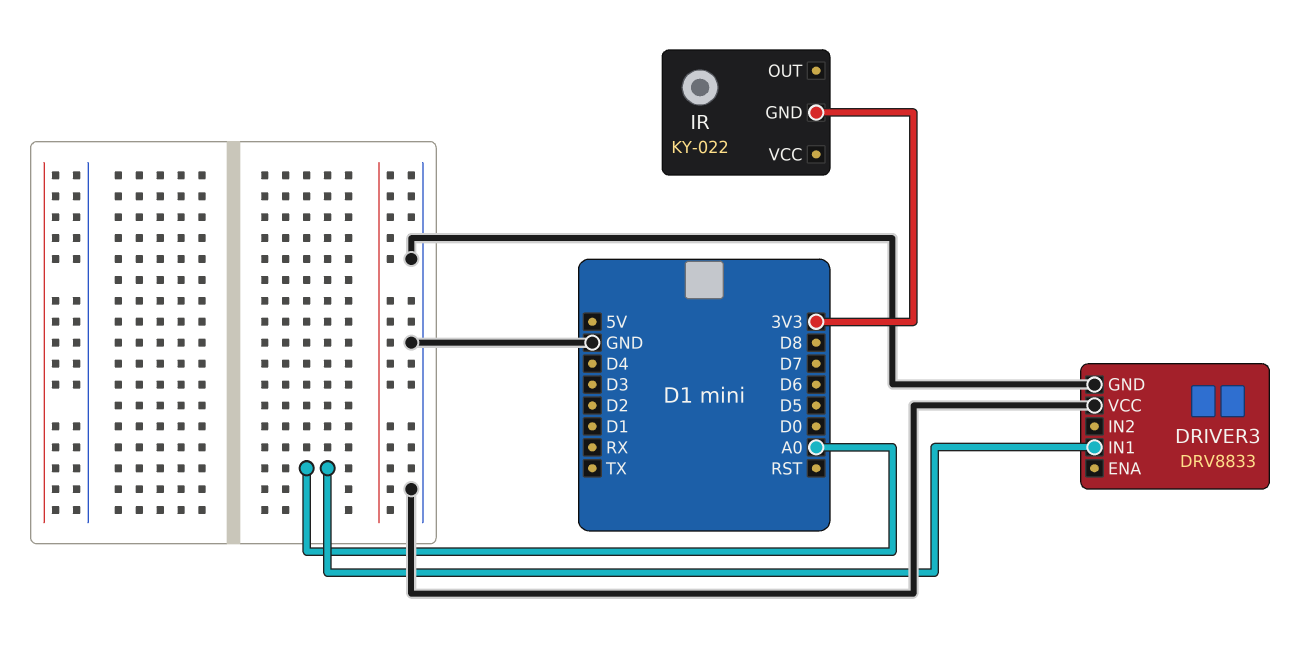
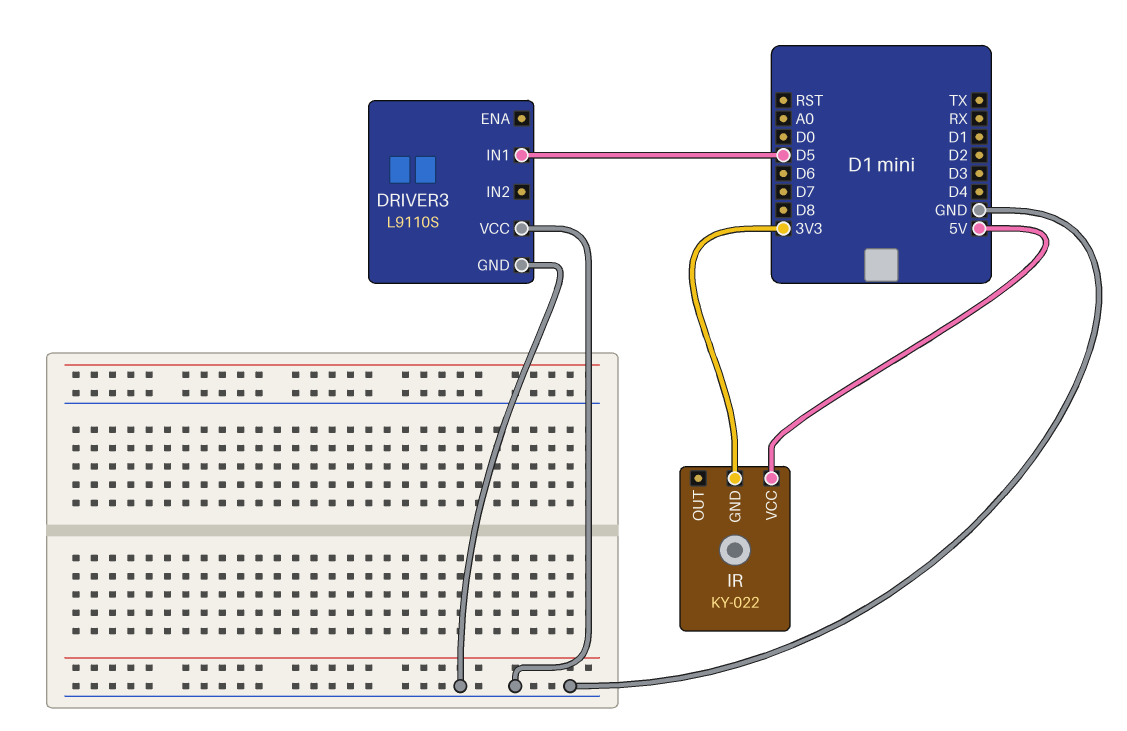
DRIVER3: DRV8833 -> L9110S
DRIVER3 pin IN1: A0 -> D5
IR pin VCC: none -> 5V

